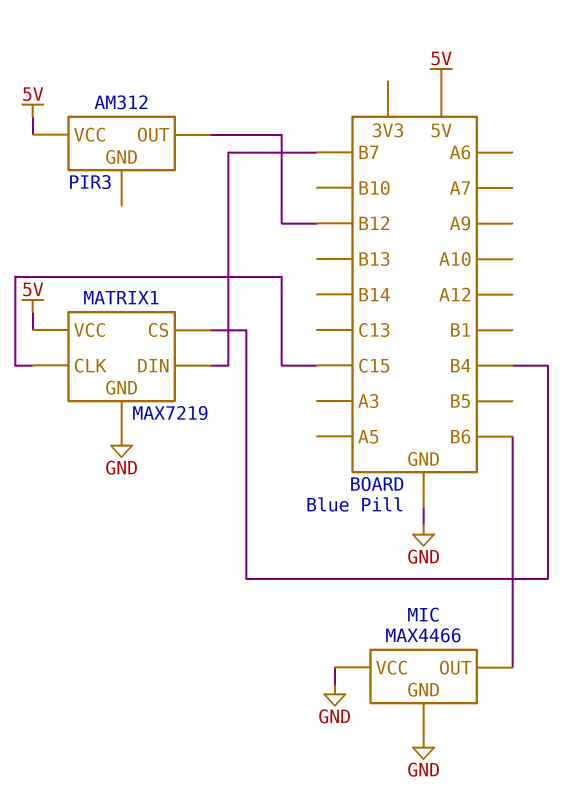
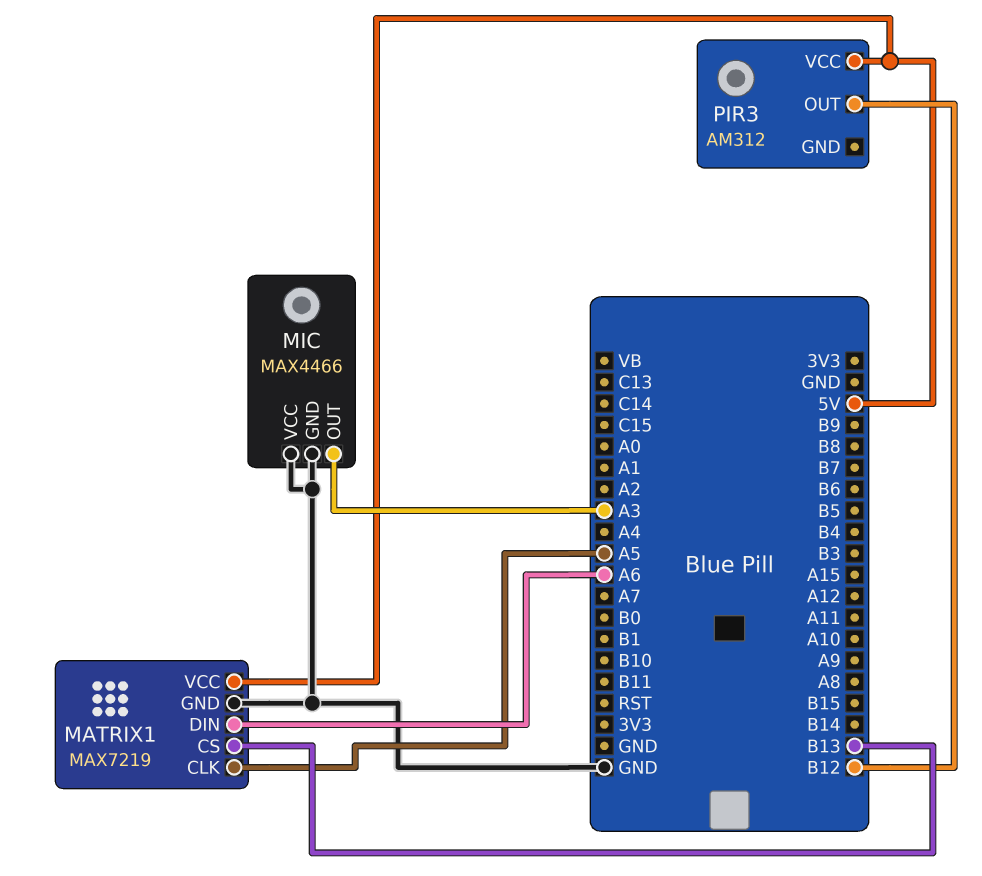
MATRIX1 pin CLK: C15 -> A5
MATRIX1 pin CS: B4 -> B13
MATRIX1 pin DIN: B7 -> A6
MIC pin OUT: B6 -> A3

